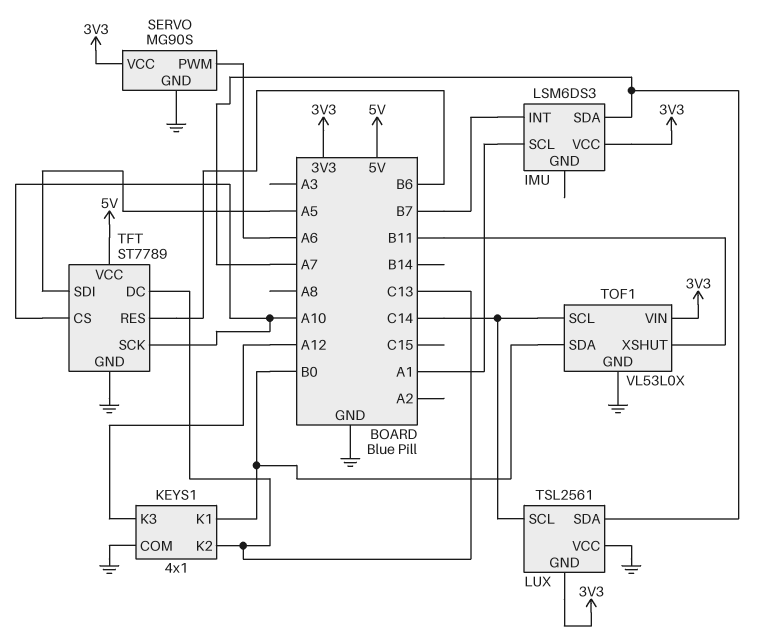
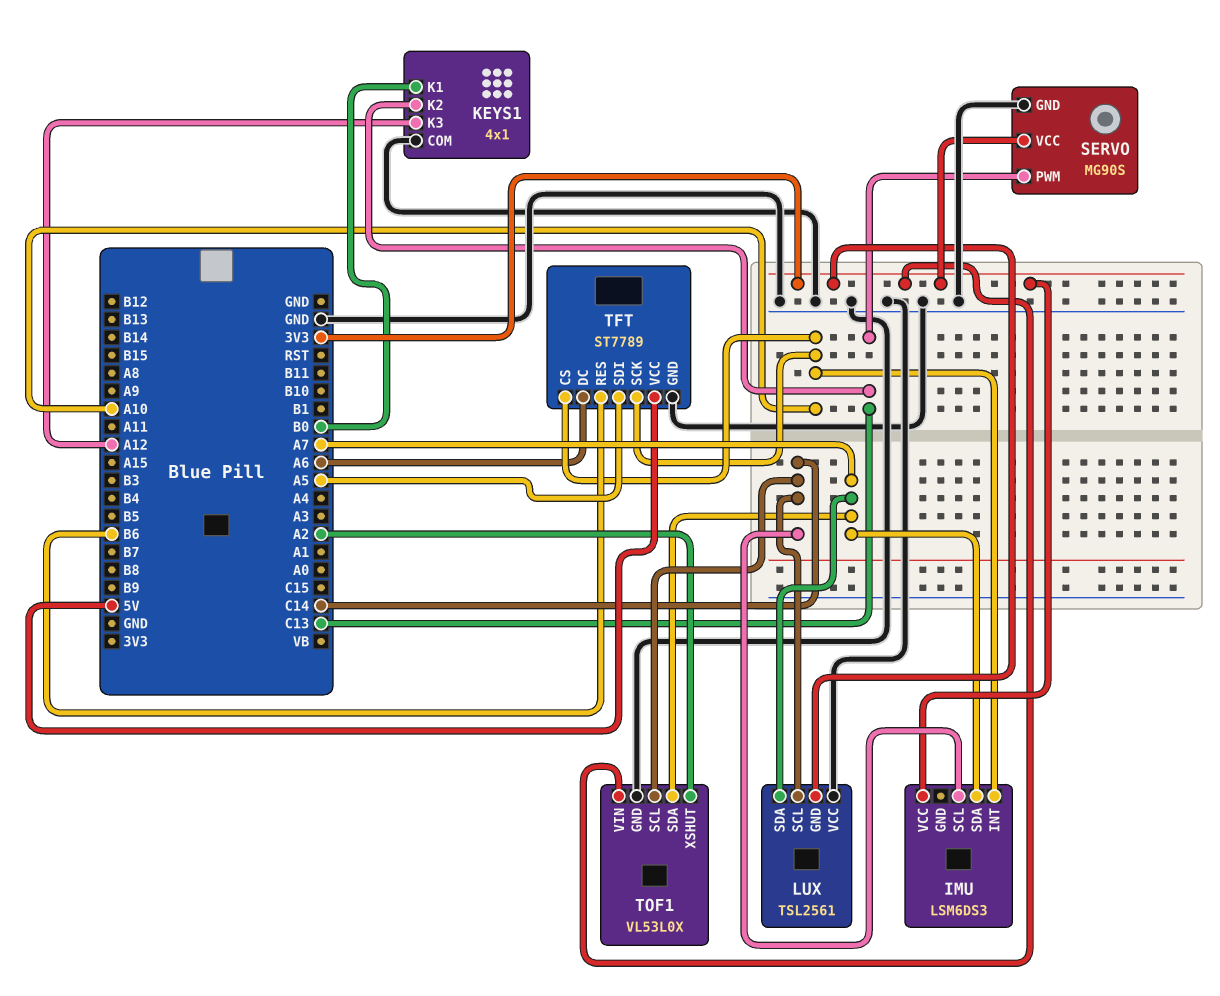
IMU pin INT: B7 -> A10
IMU pin SCL: A1 -> C14
SERVO pin PWM: A6 -> C13
TFT pin DC: C13 -> A6
TOF1 pin SDA: B0 -> A7
TOF1 pin XSHUT: B11 -> A2

